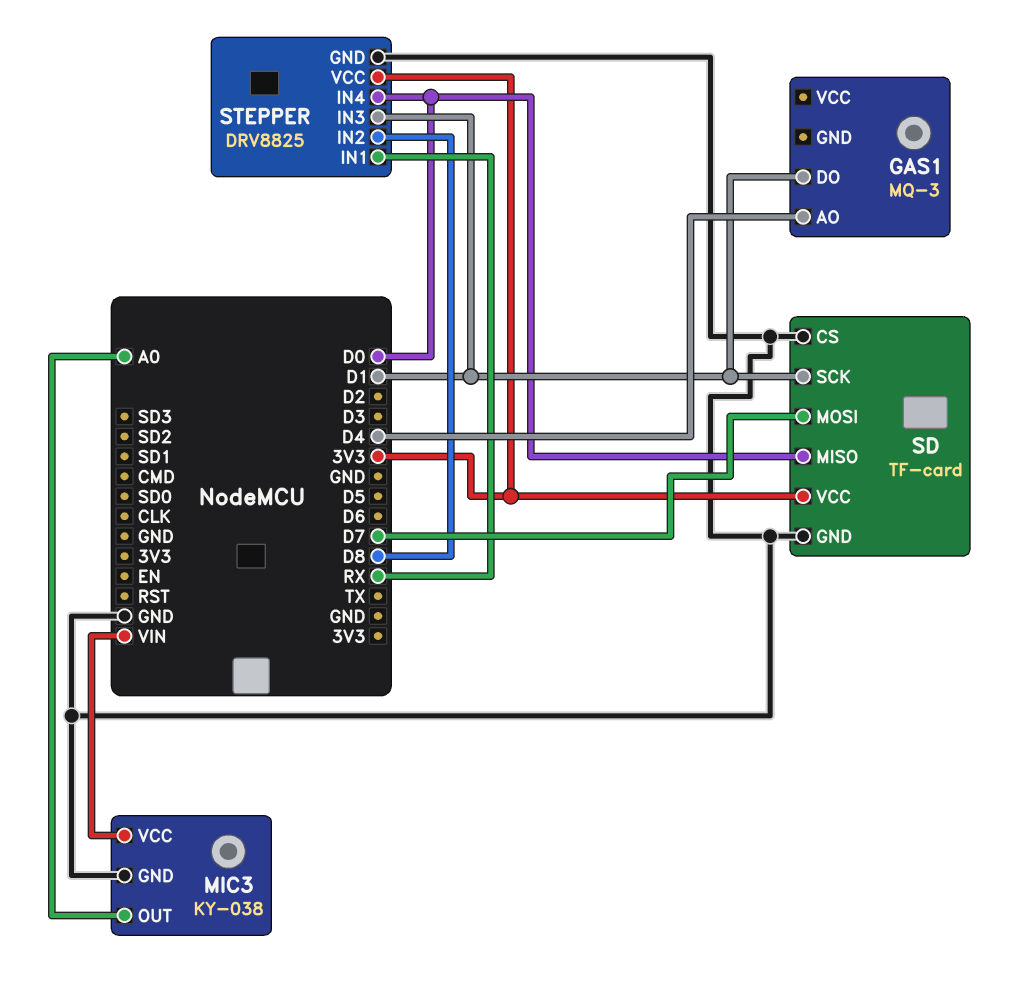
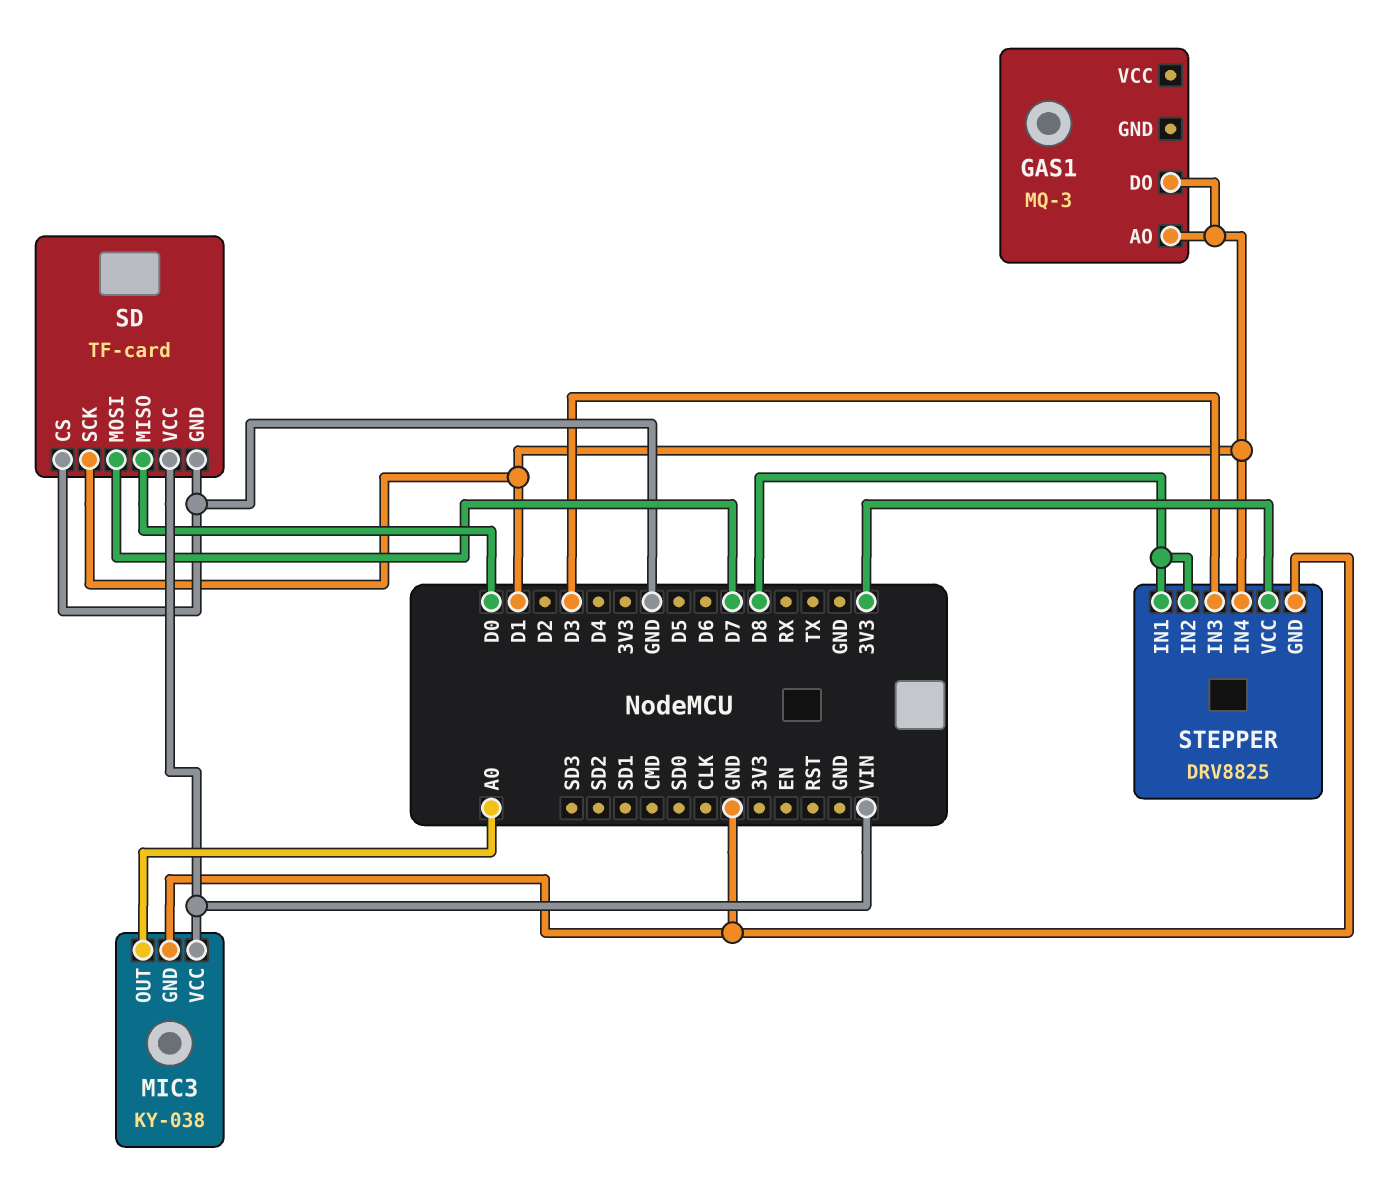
GAS1 pin AO: D4 -> D1
SD pin VCC: 3V3 -> VIN
STEPPER pin IN1: RX -> D8
STEPPER pin IN3: D1 -> D3
STEPPER pin IN4: D0 -> D1

